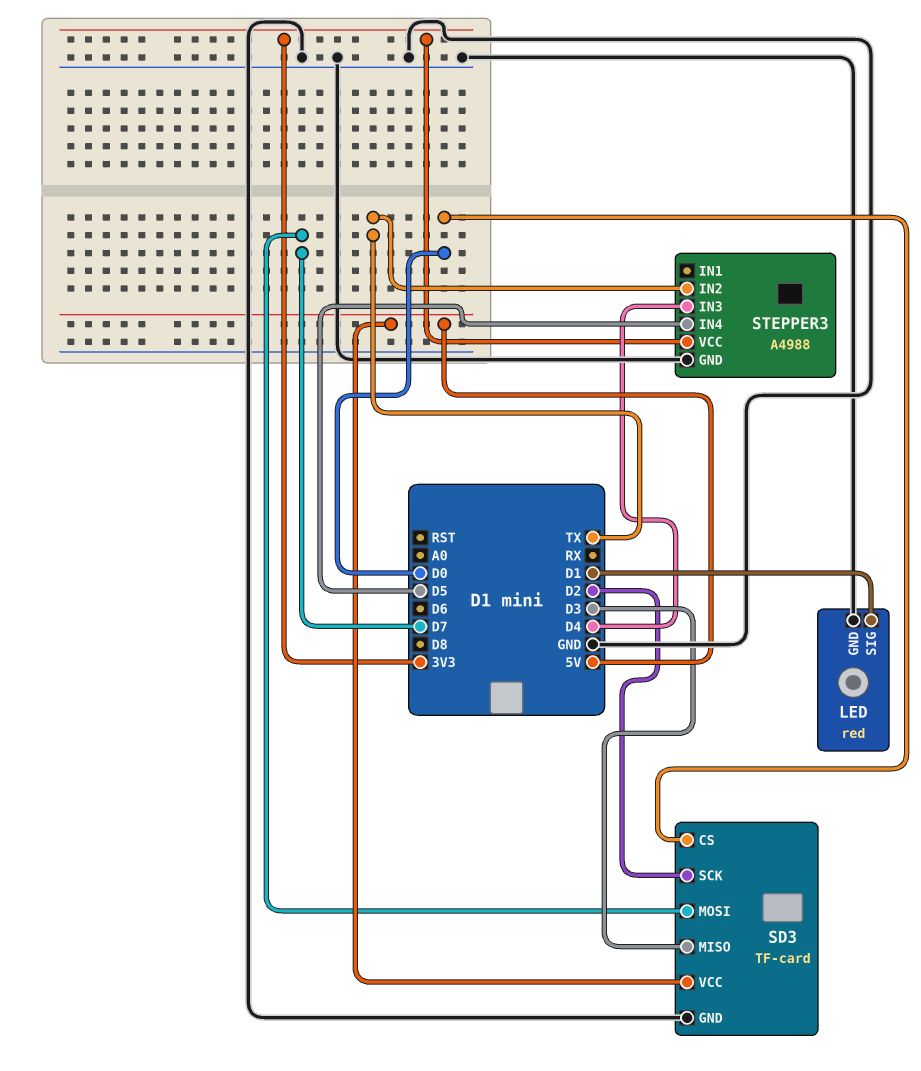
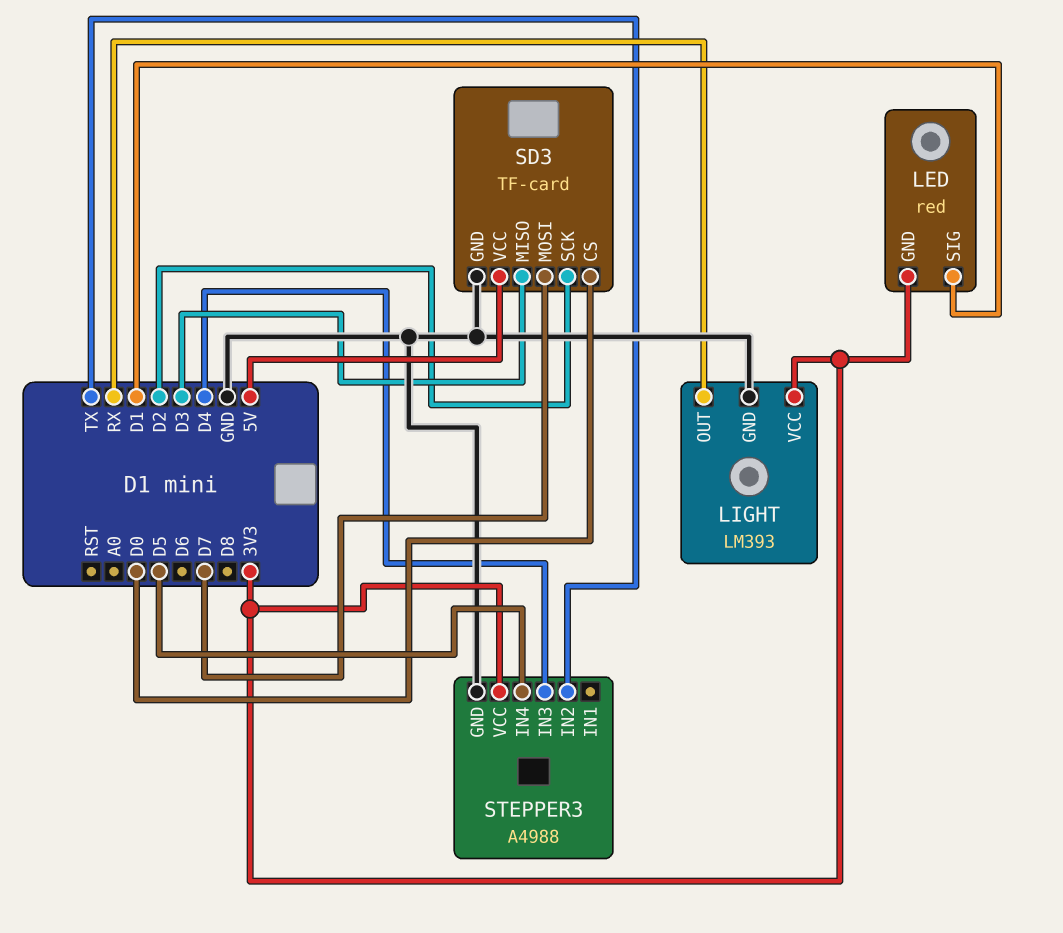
LED pin GND: GND -> 3V3
LIGHT: none -> LM393
LIGHT pin GND: none -> GND
LIGHT pin OUT: none -> RX
LIGHT pin VCC: none -> 3V3

